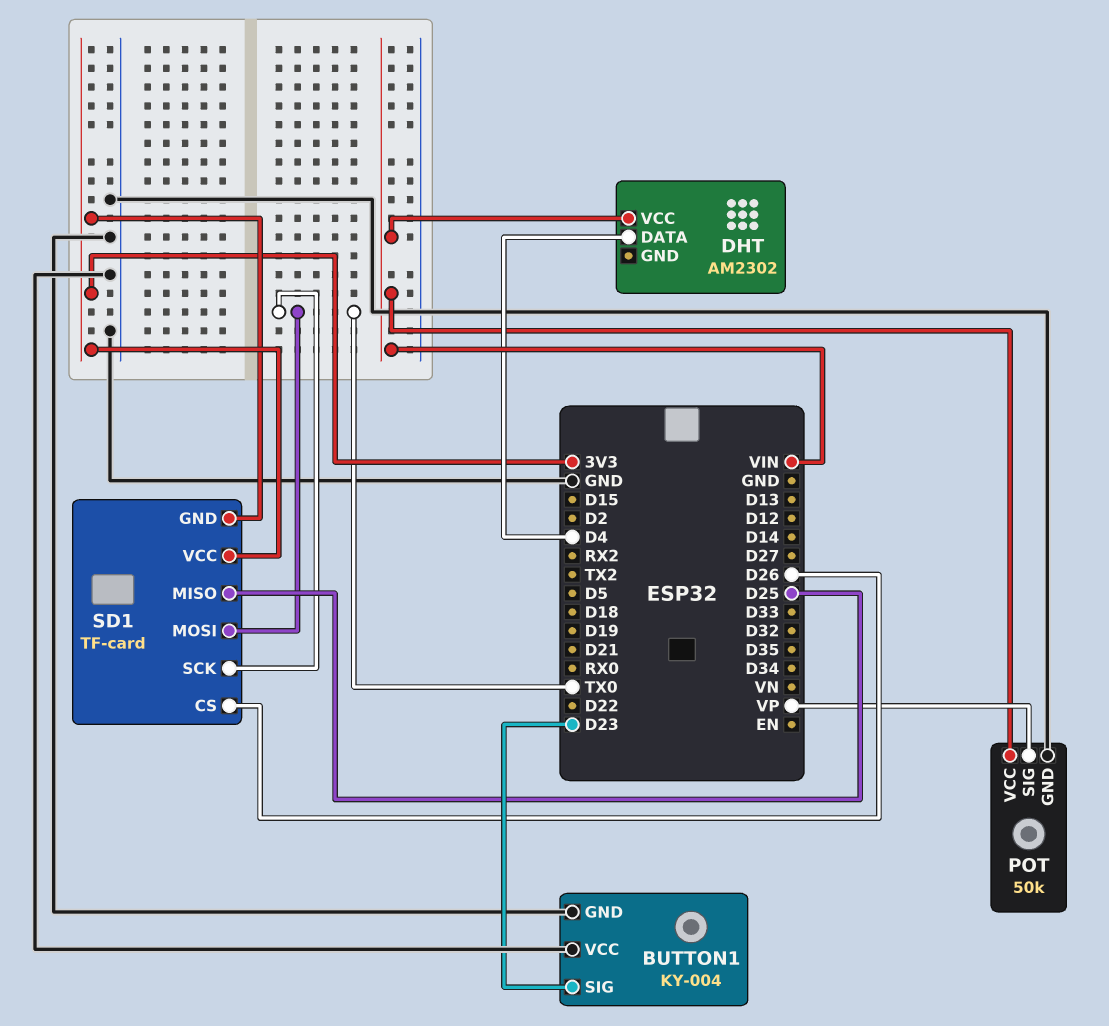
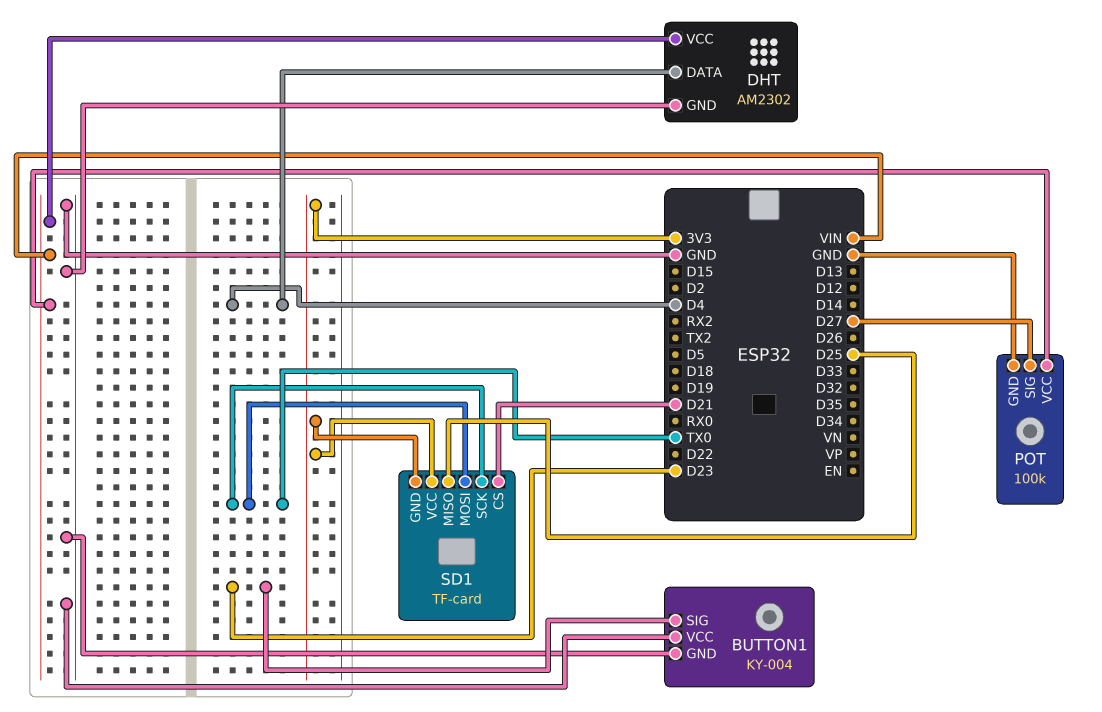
DHT pin GND: none -> GND
POT: 50k -> 100k
POT pin SIG: VP -> D27
SD1 pin CS: D26 -> D21

